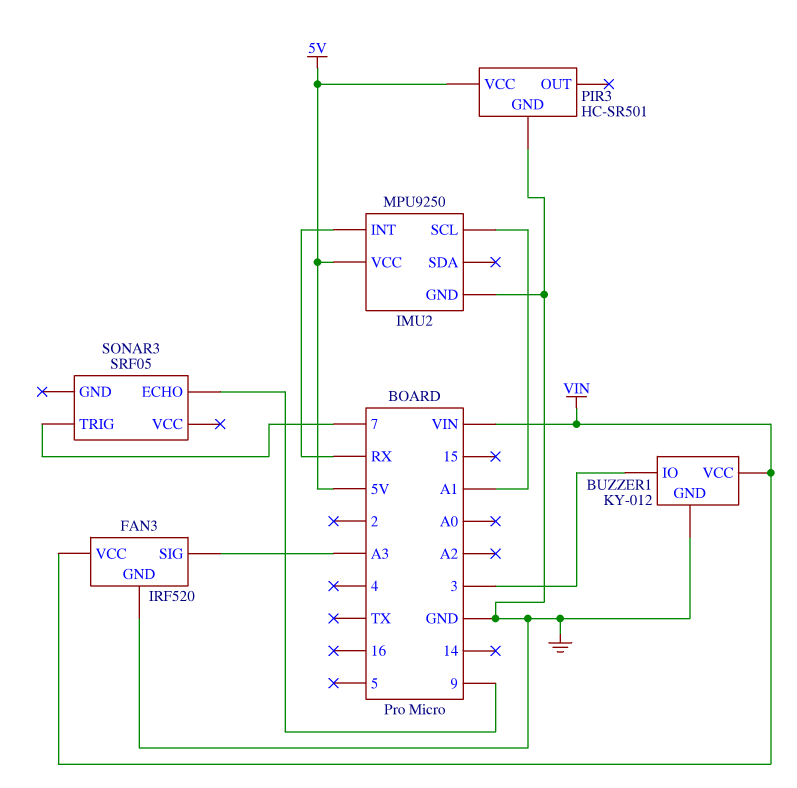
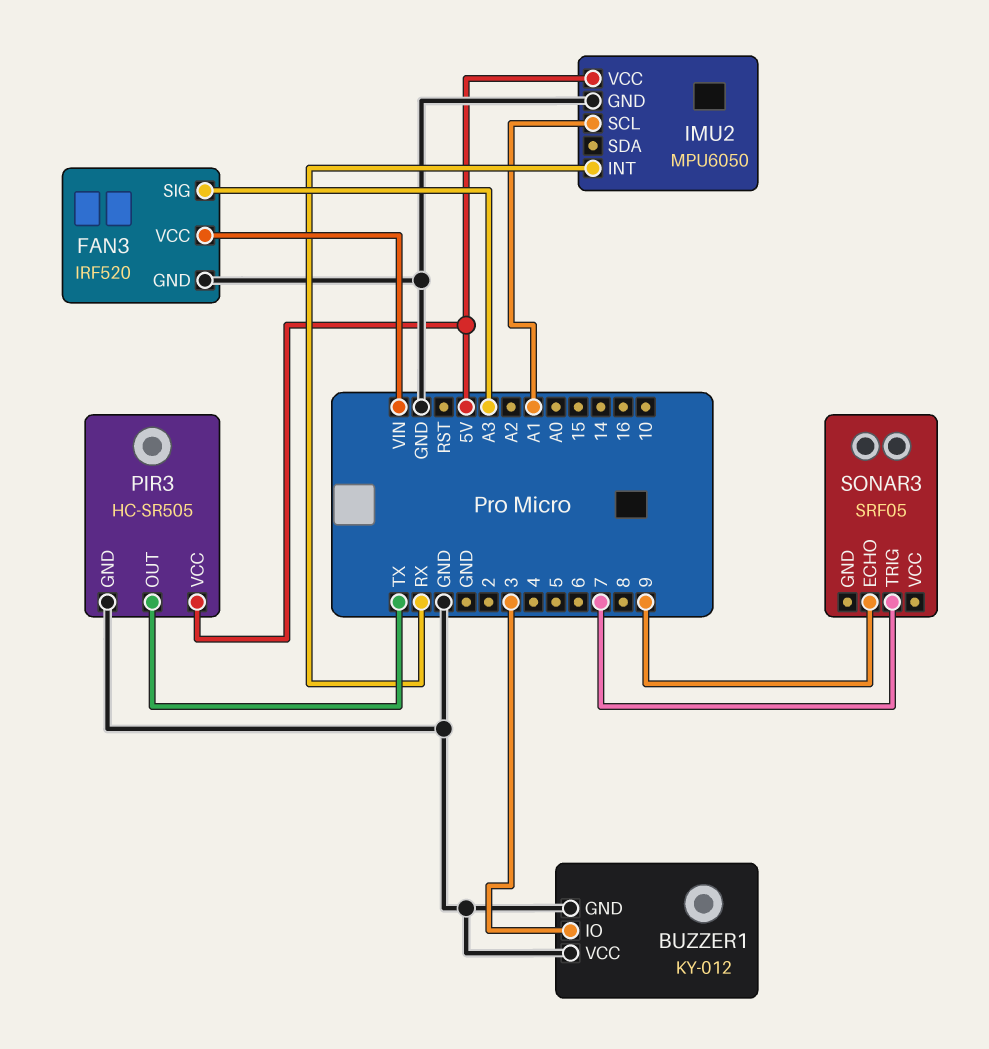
BUZZER1 pin VCC: VIN -> GND
IMU2: MPU9250 -> MPU6050
PIR3: HC-SR501 -> HC-SR505
PIR3 pin OUT: none -> TX

